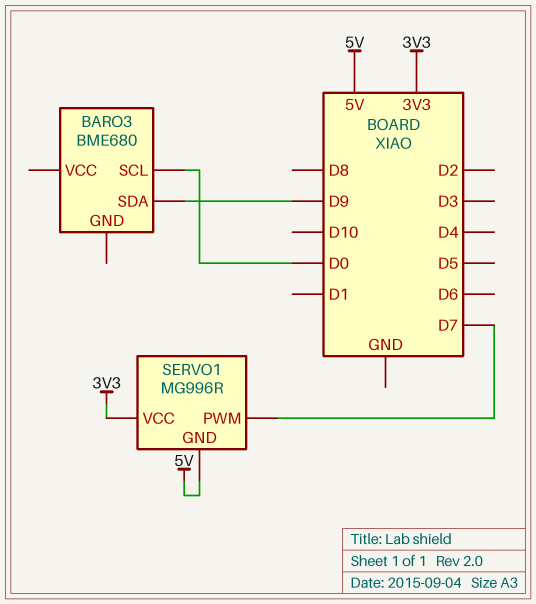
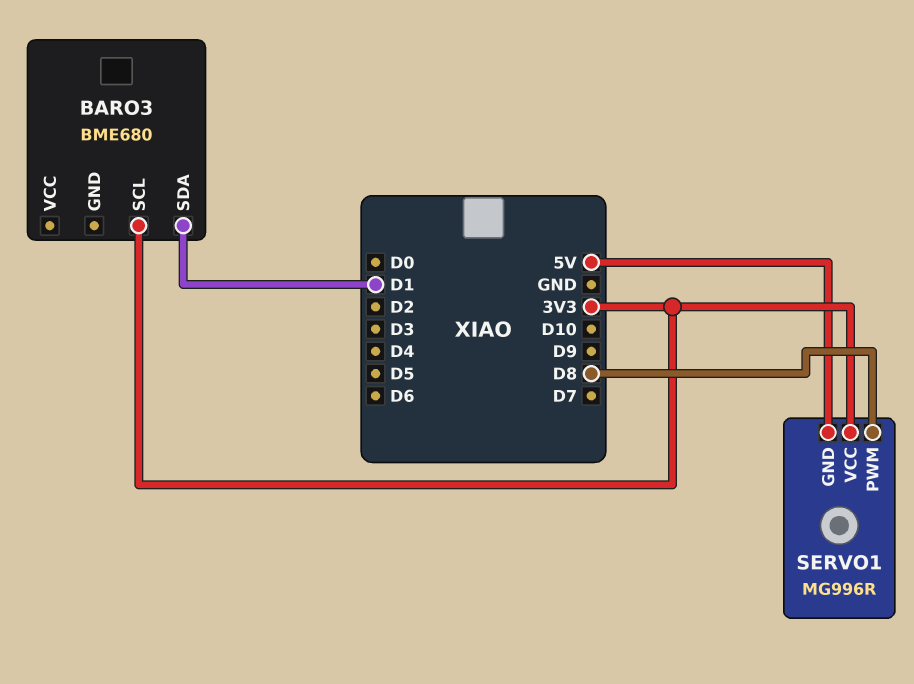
BARO3 pin SCL: D0 -> 3V3
BARO3 pin SDA: D9 -> D1
SERVO1 pin PWM: D7 -> D8

